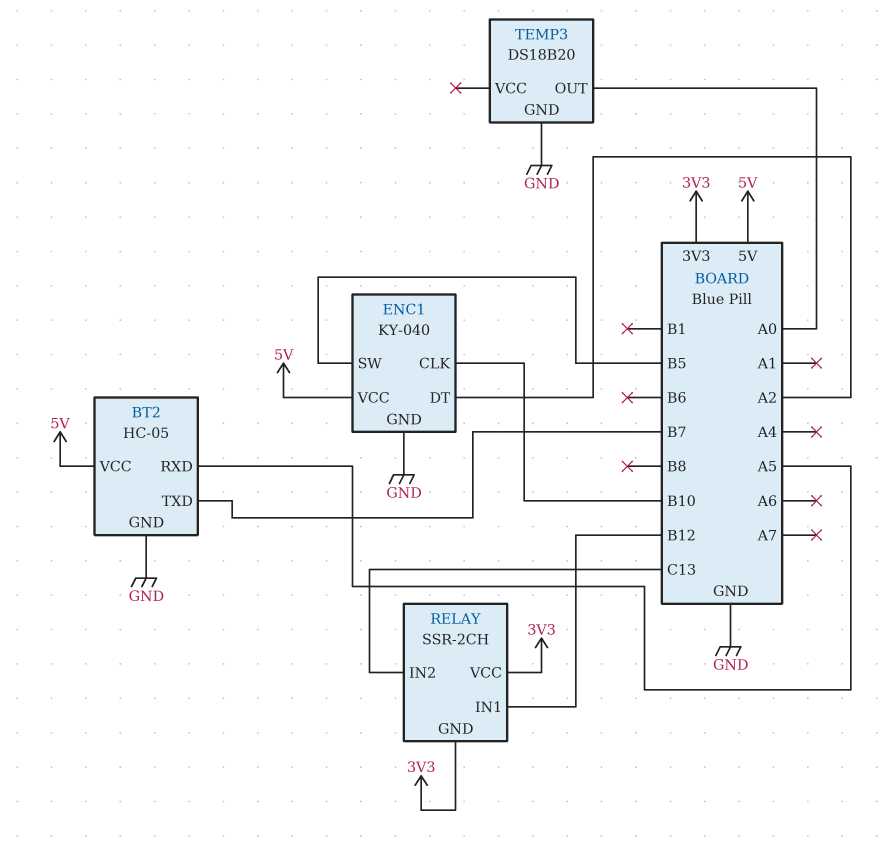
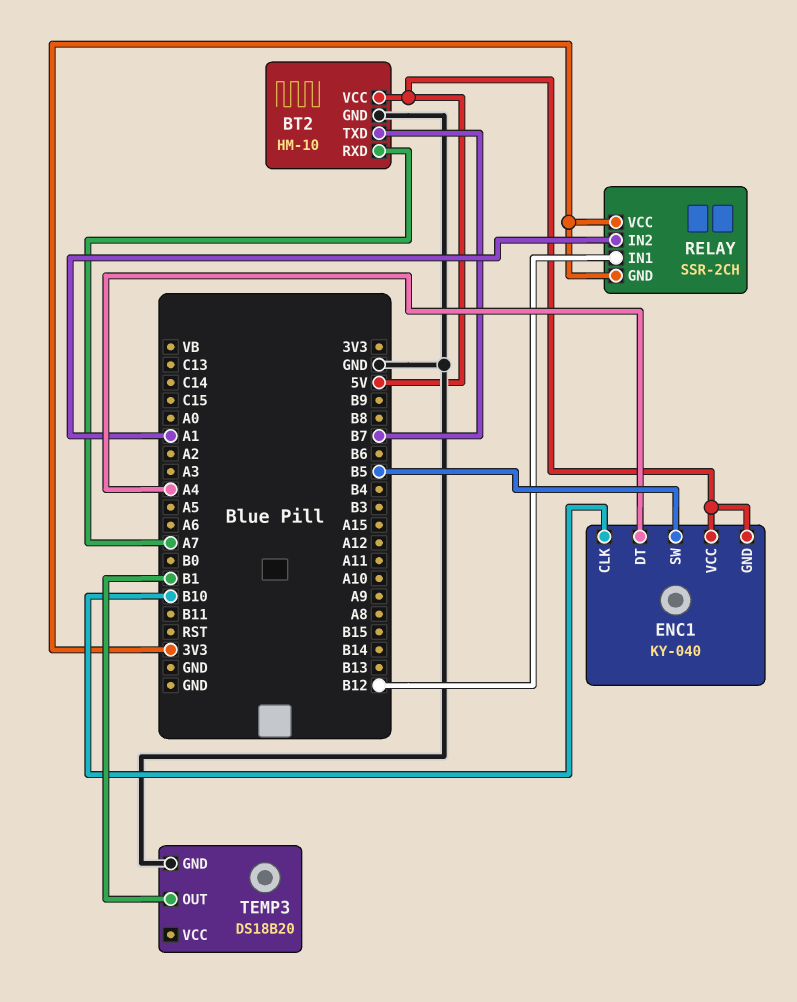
BT2: HC-05 -> HM-10
BT2 pin RXD: A5 -> A7
ENC1 pin DT: A2 -> A4
ENC1 pin GND: GND -> 5V
RELAY pin IN2: C13 -> A1
TEMP3 pin OUT: A0 -> B1

